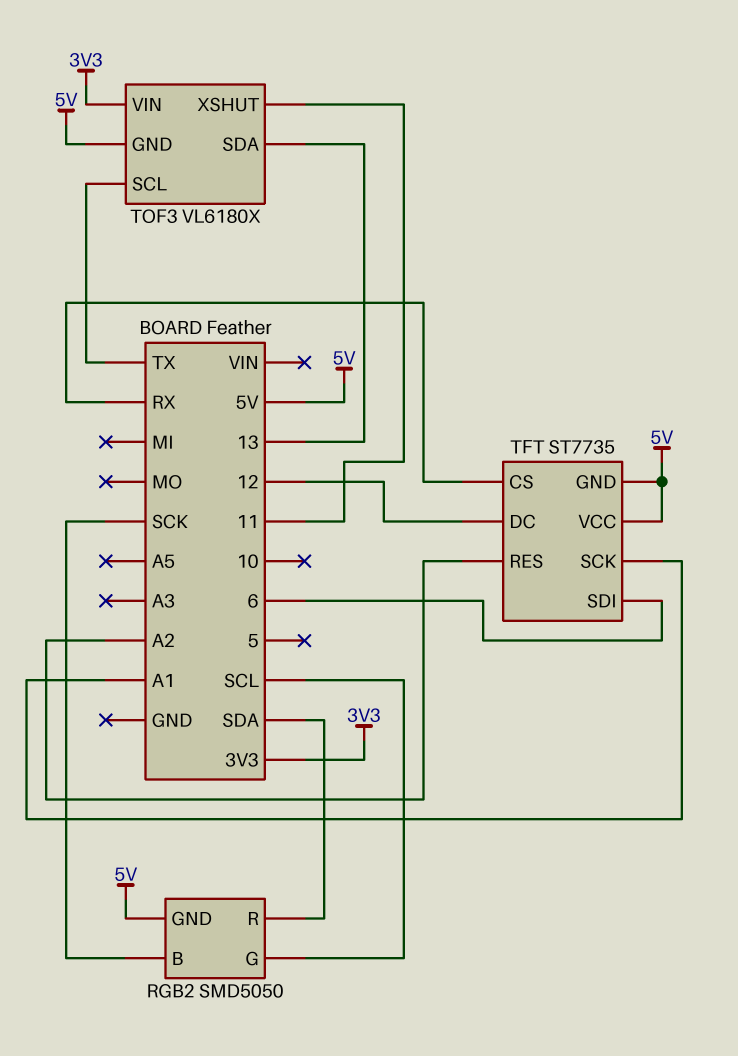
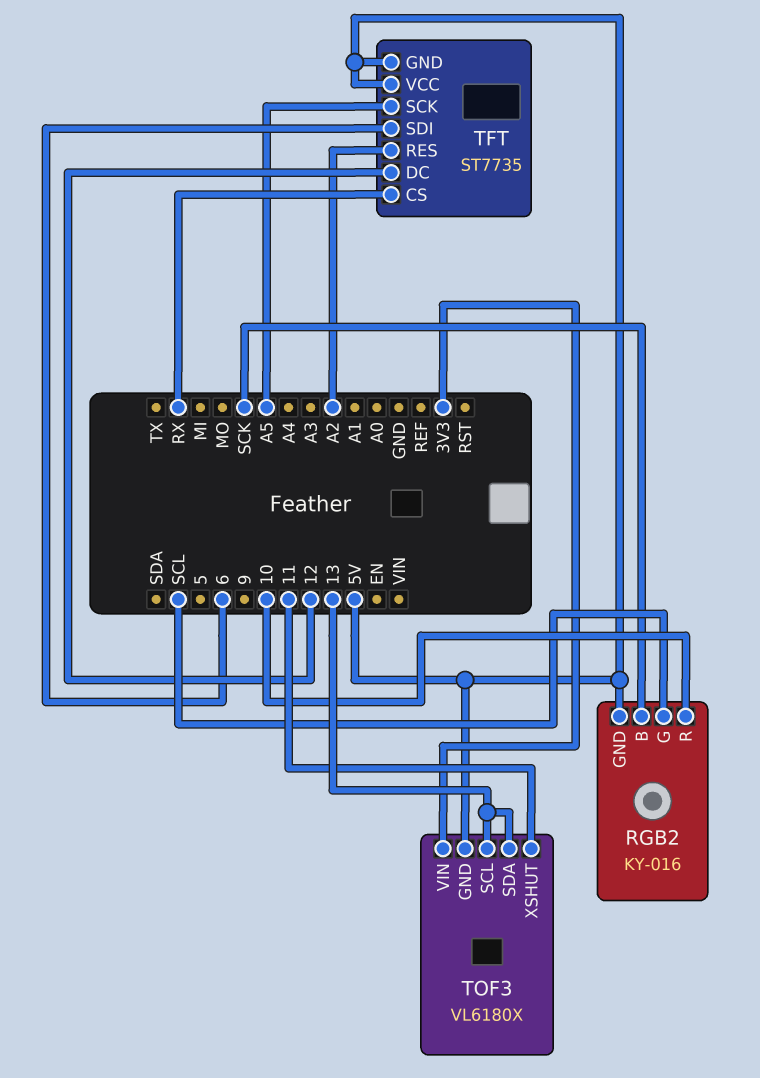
RGB2: SMD5050 -> KY-016
RGB2 pin R: SDA -> 10
TFT pin SCK: A1 -> A5
TOF3 pin SCL: TX -> 13

